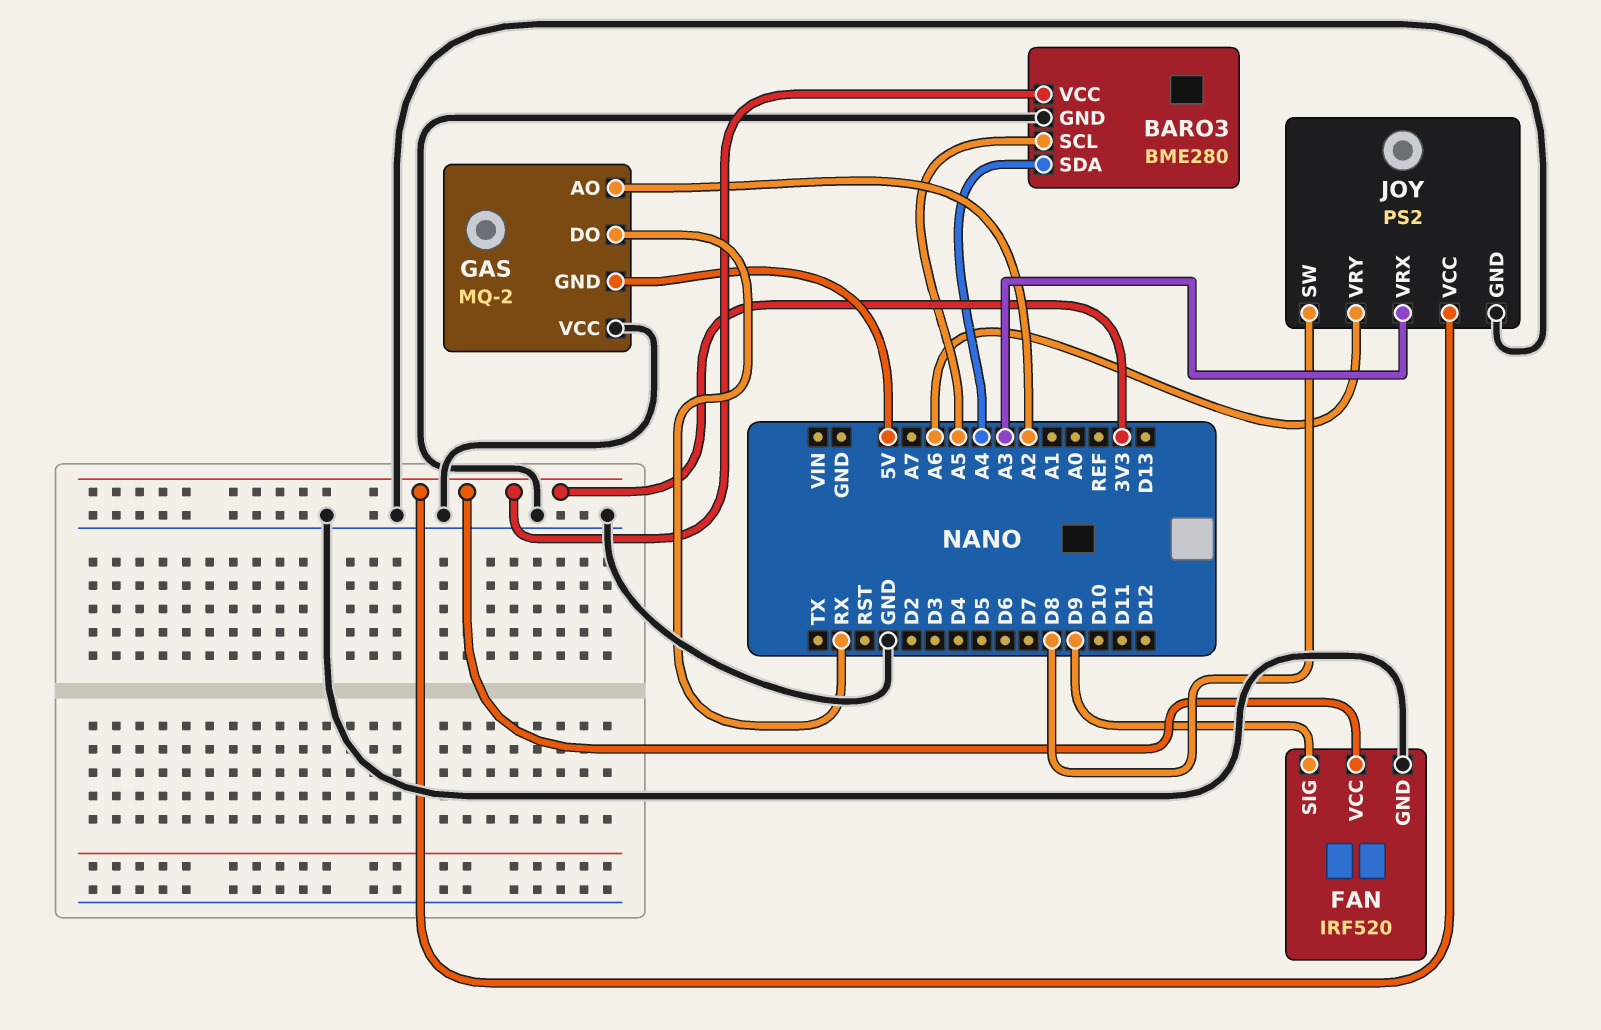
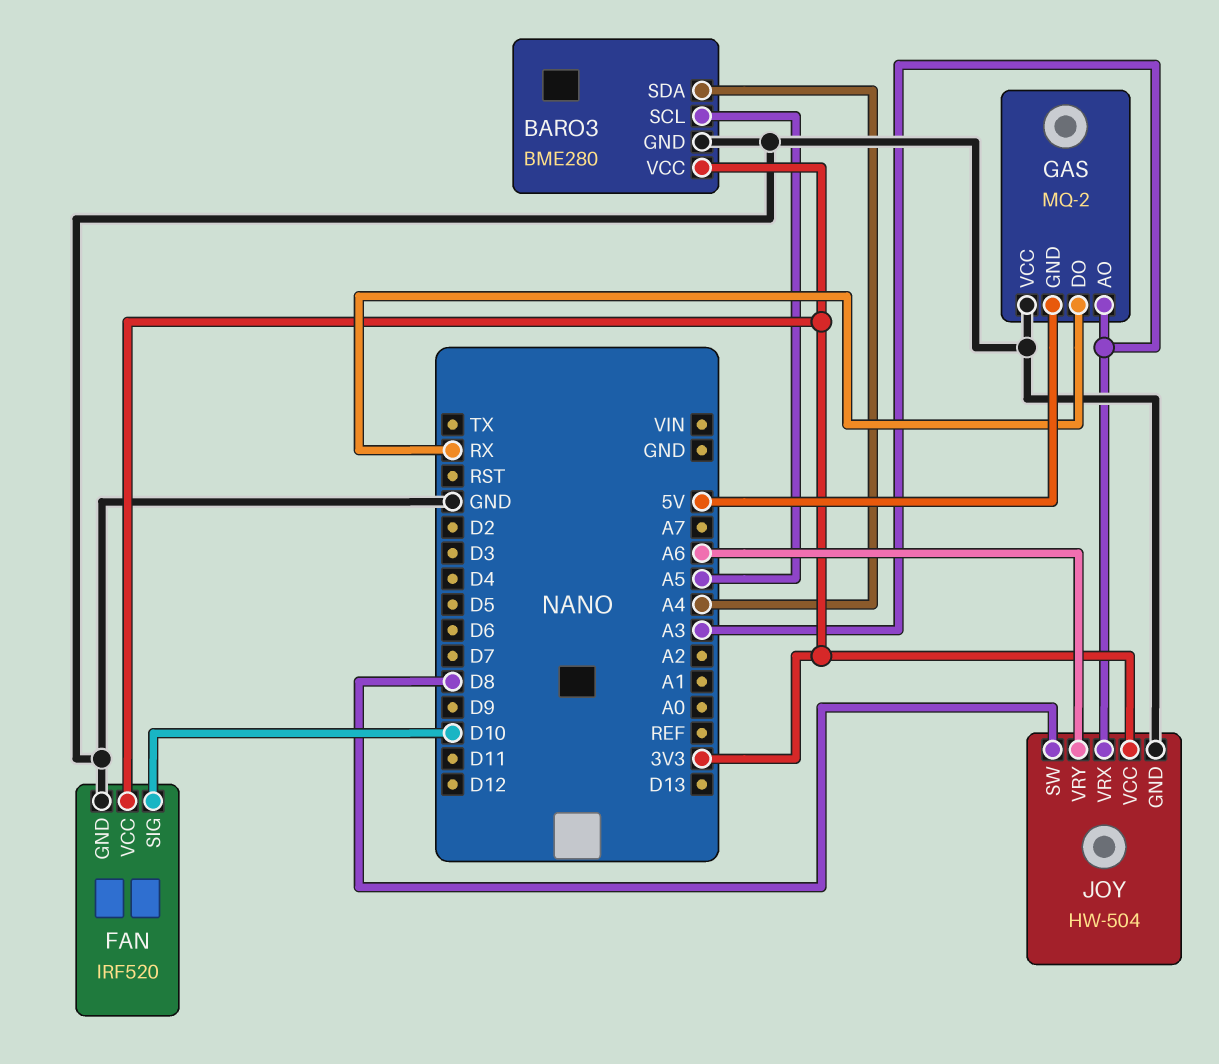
FAN pin SIG: D9 -> D10
GAS pin AO: A2 -> A3
JOY: PS2 -> HW-504

